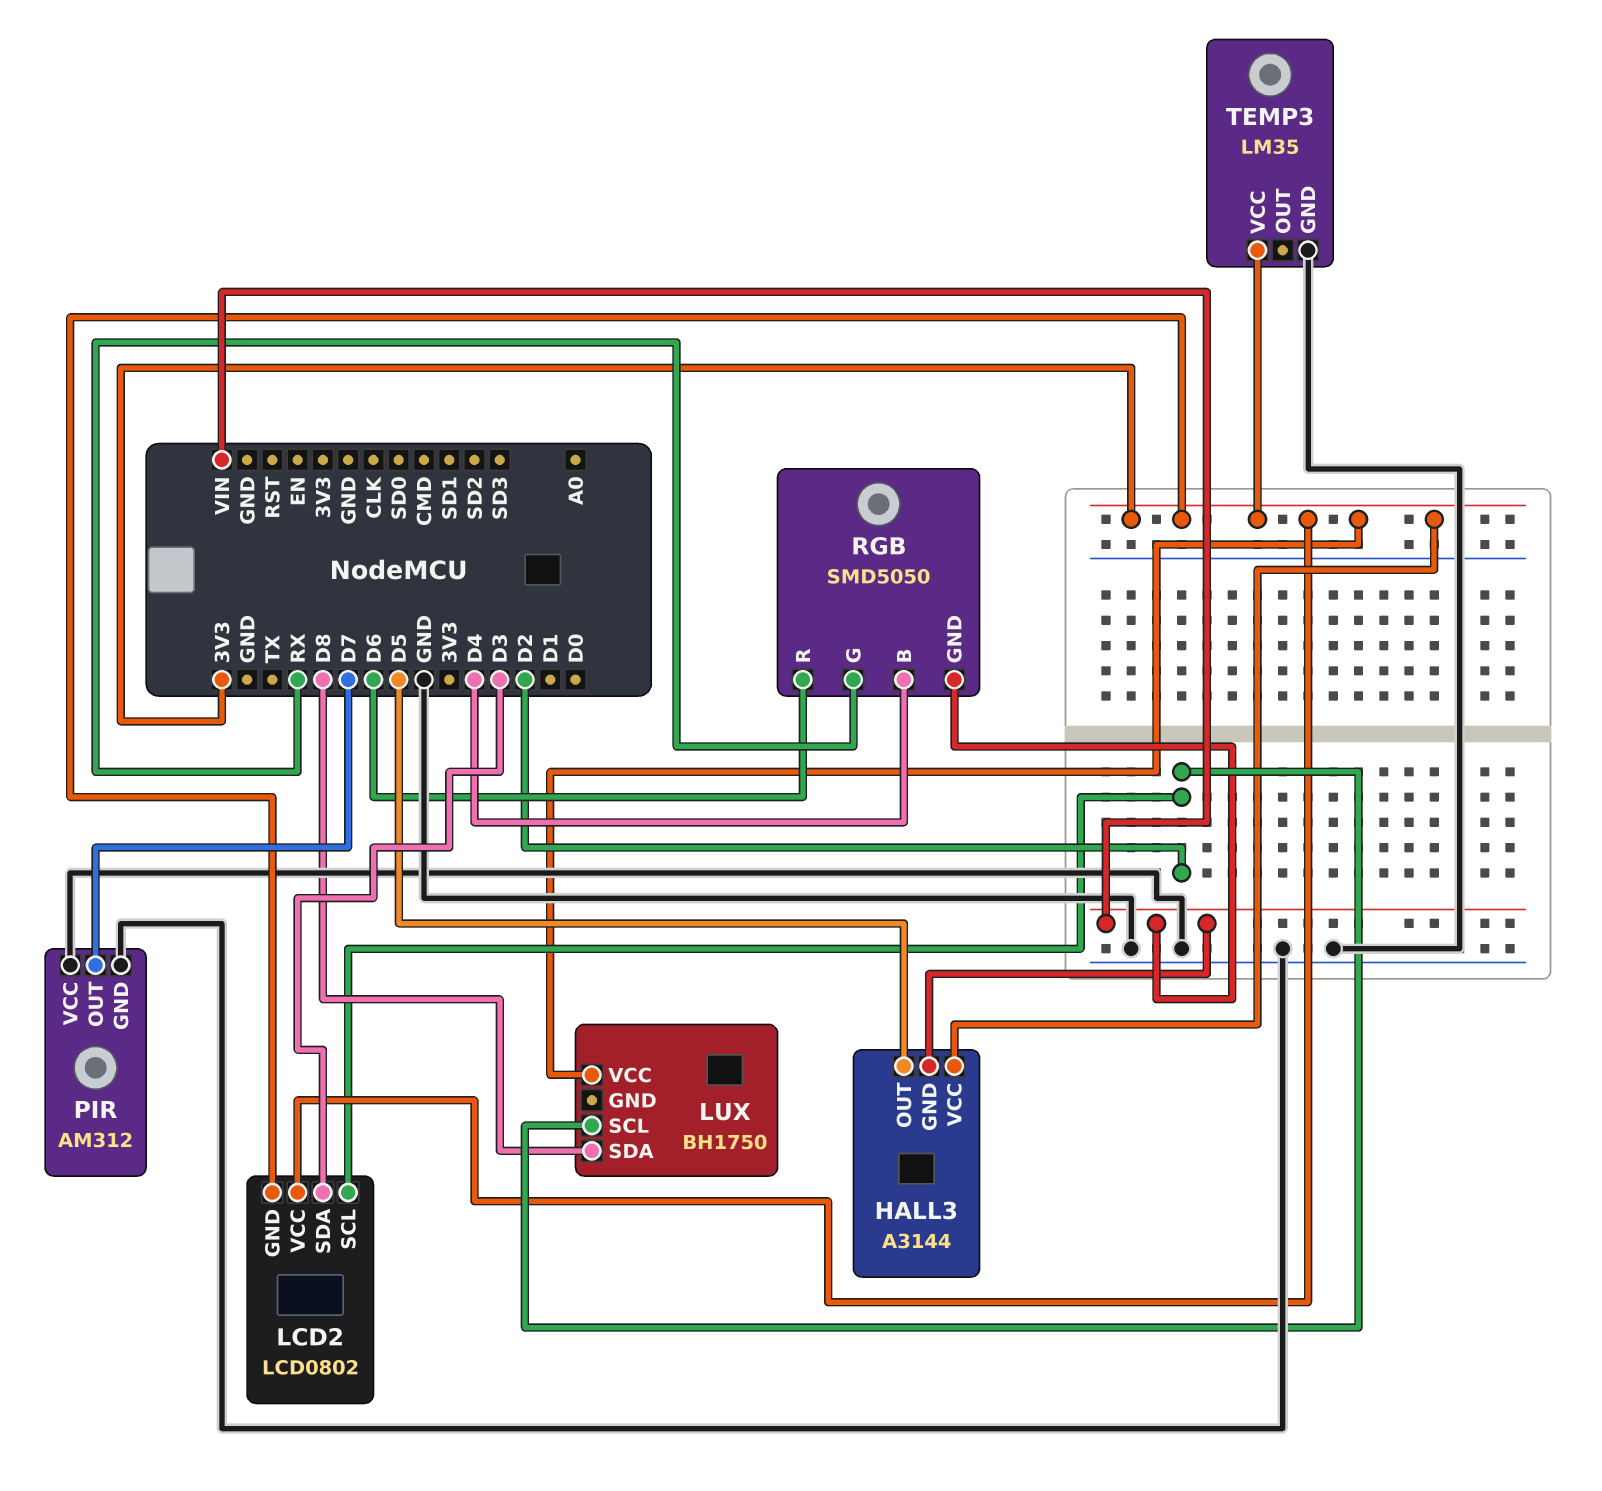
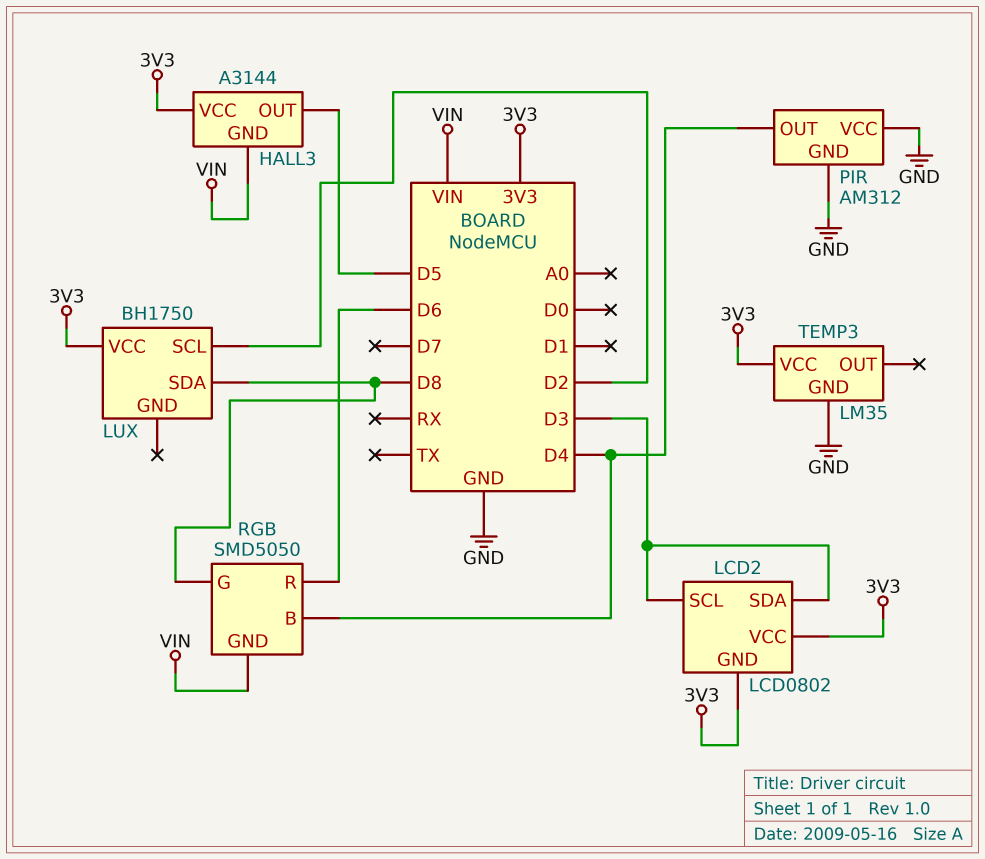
LCD2 pin SCL: D2 -> D3
PIR pin OUT: D7 -> D4
RGB pin G: RX -> D8

